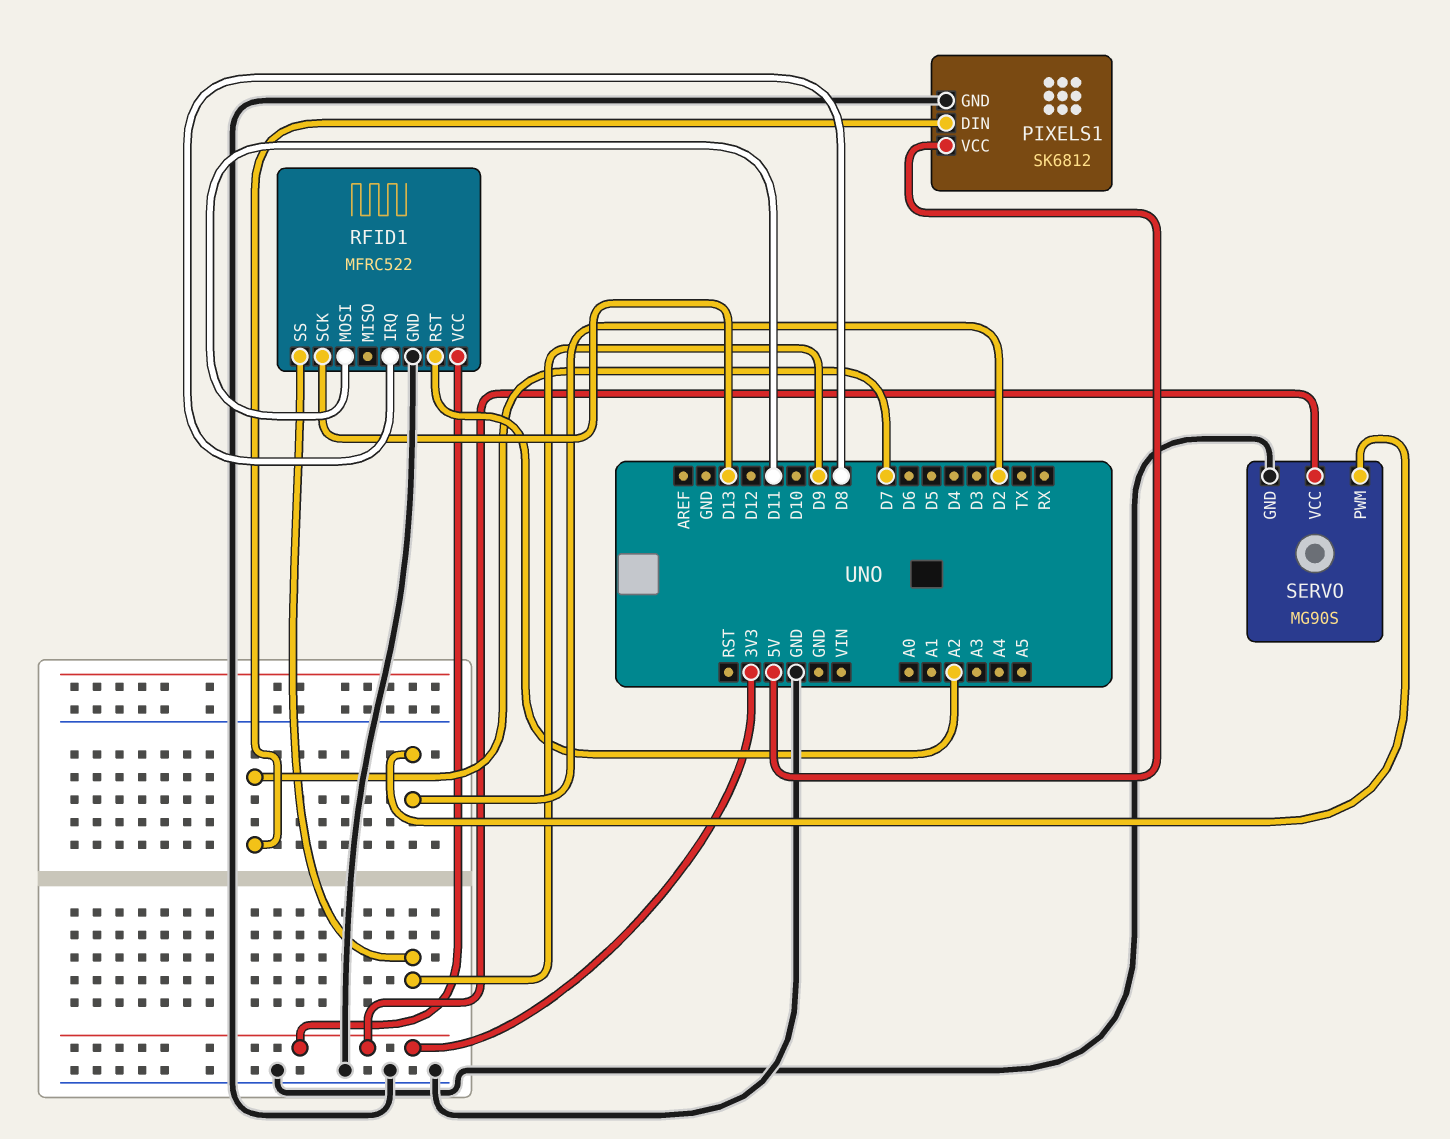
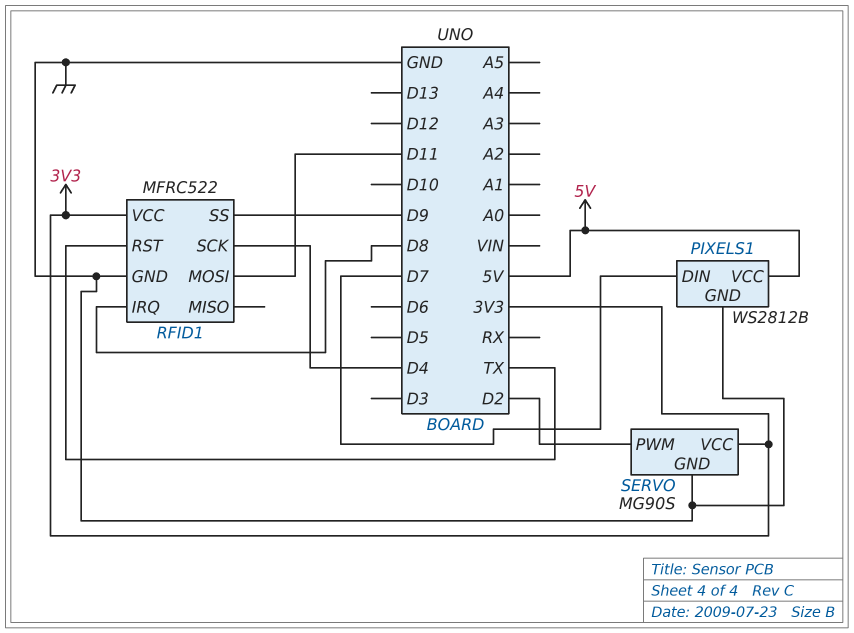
PIXELS1: SK6812 -> WS2812B
RFID1 pin RST: A2 -> TX
RFID1 pin SCK: D13 -> D4

